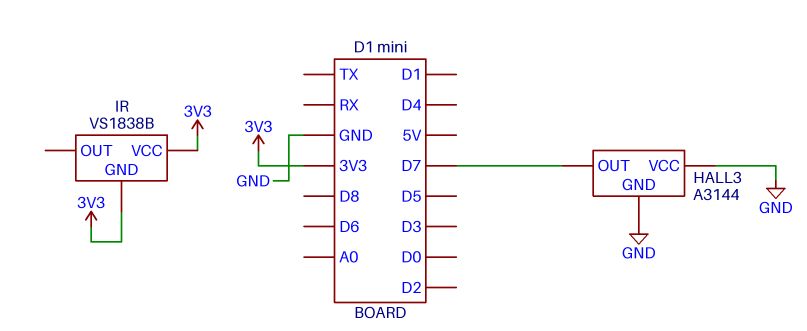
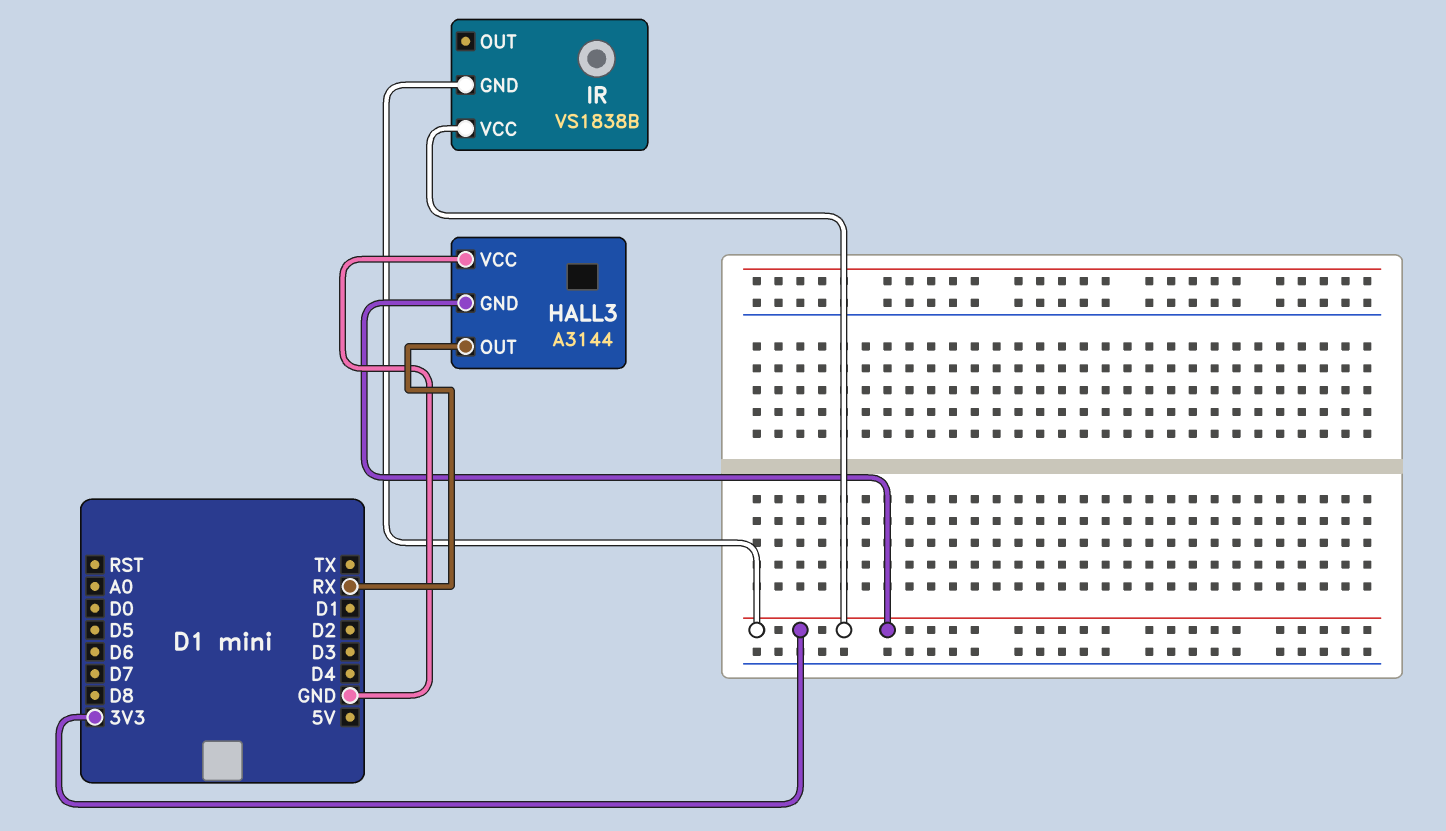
HALL3 pin GND: GND -> 3V3
HALL3 pin OUT: D7 -> RX

